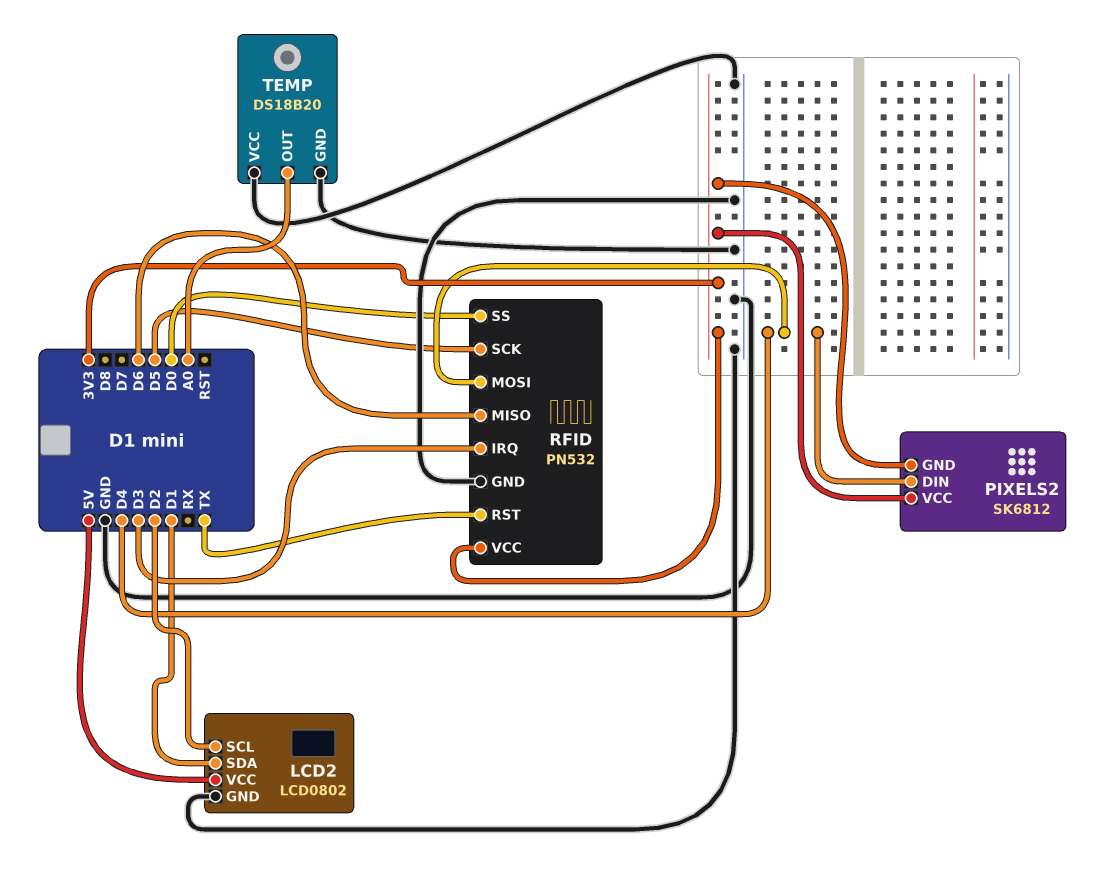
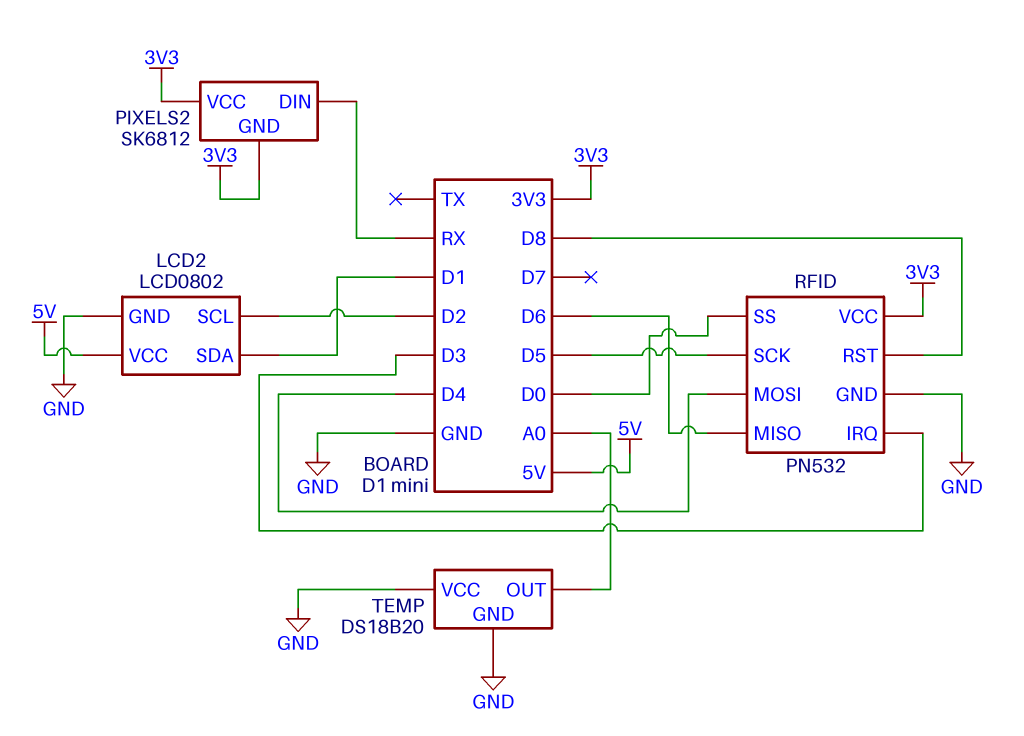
PIXELS2 pin DIN: D4 -> RX
RFID pin RST: TX -> D8

